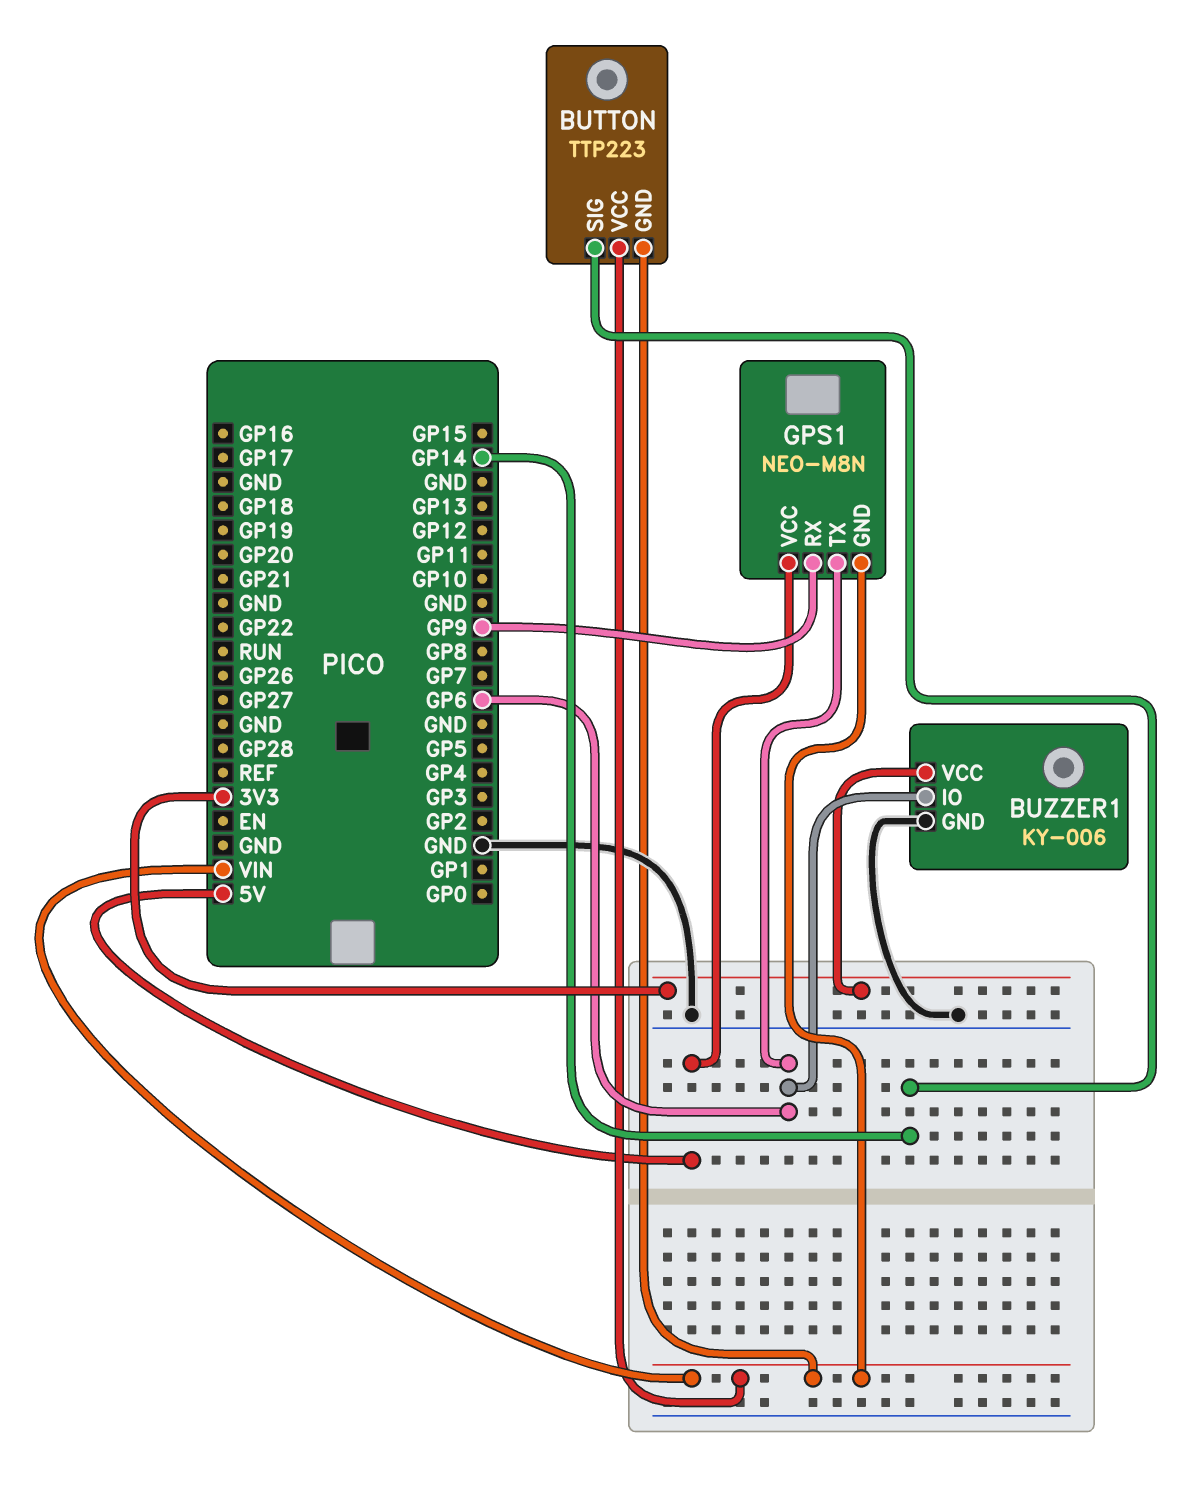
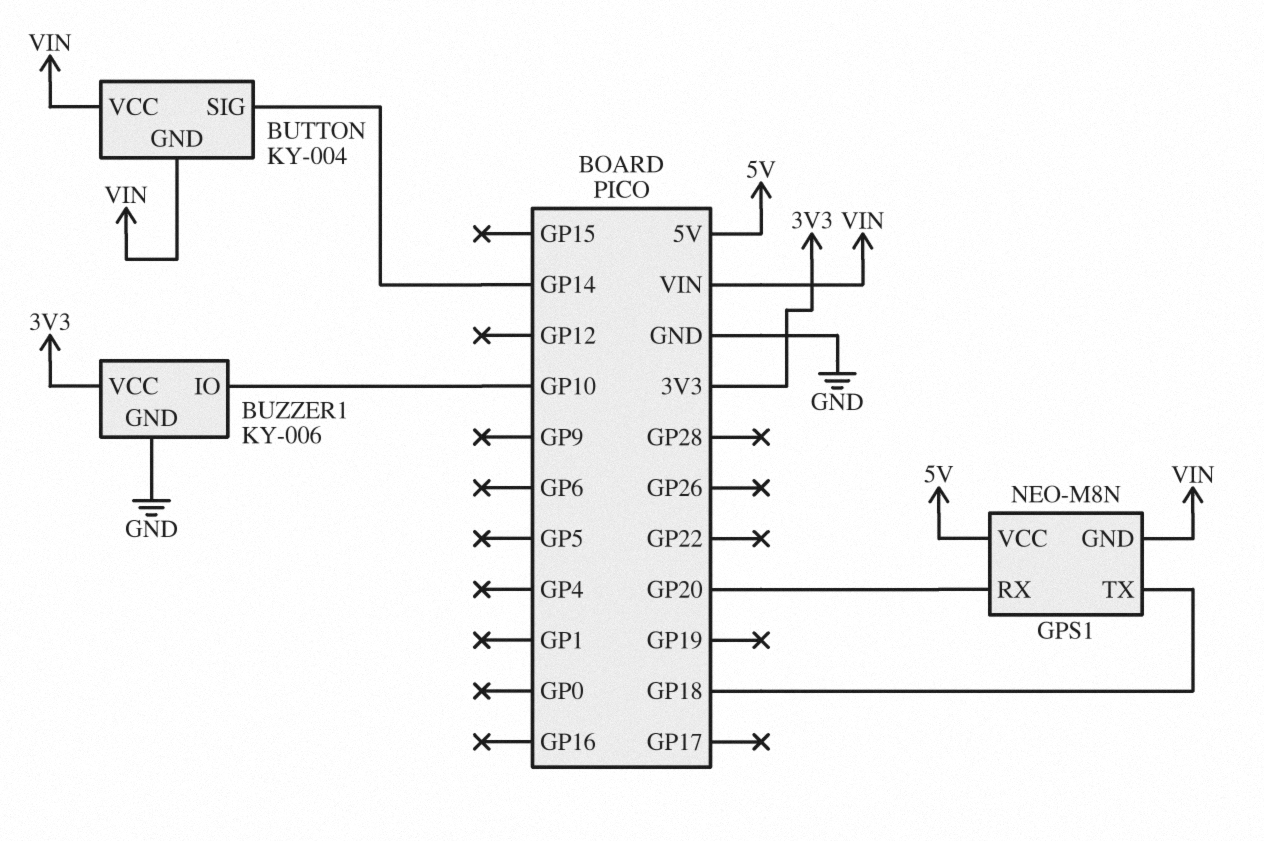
BUTTON: TTP223 -> KY-004
BUZZER1 pin IO: GP6 -> GP10
GPS1 pin RX: GP9 -> GP20
GPS1 pin TX: GP6 -> GP18

